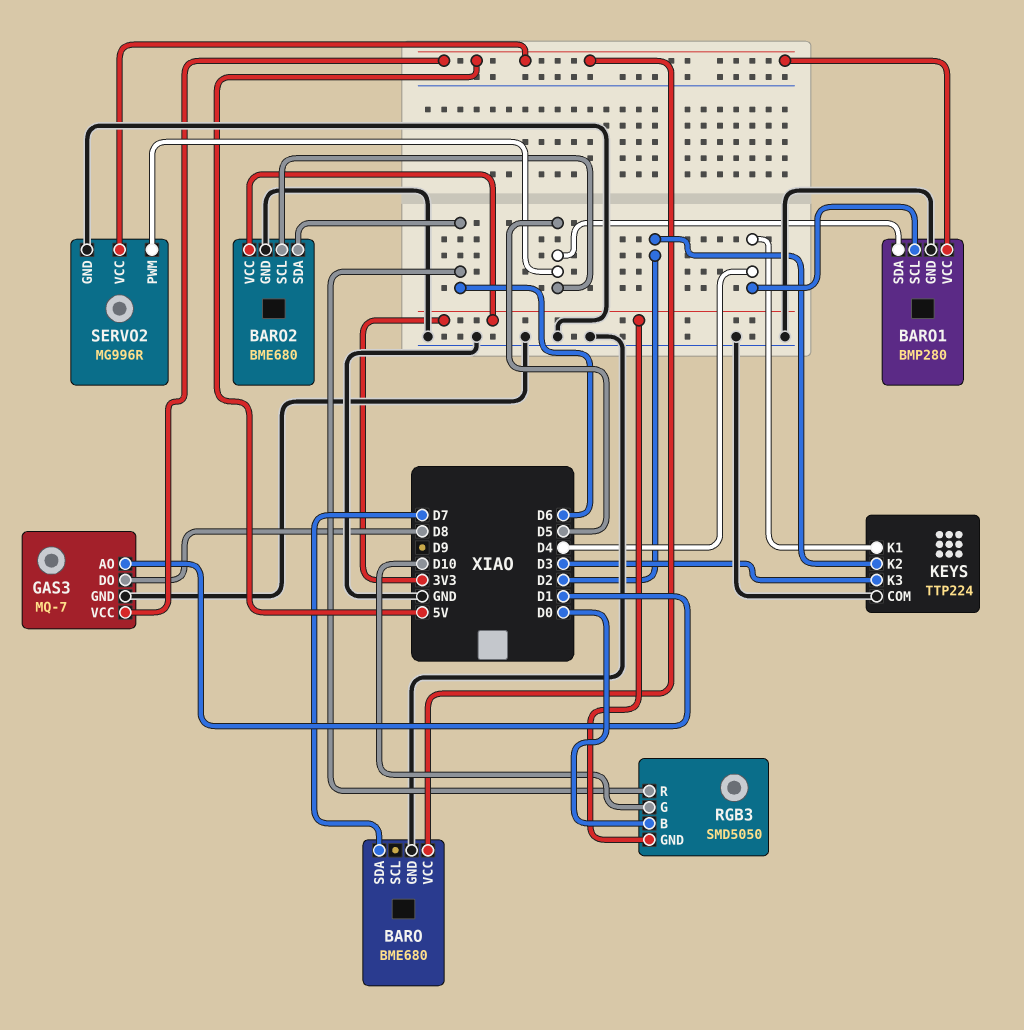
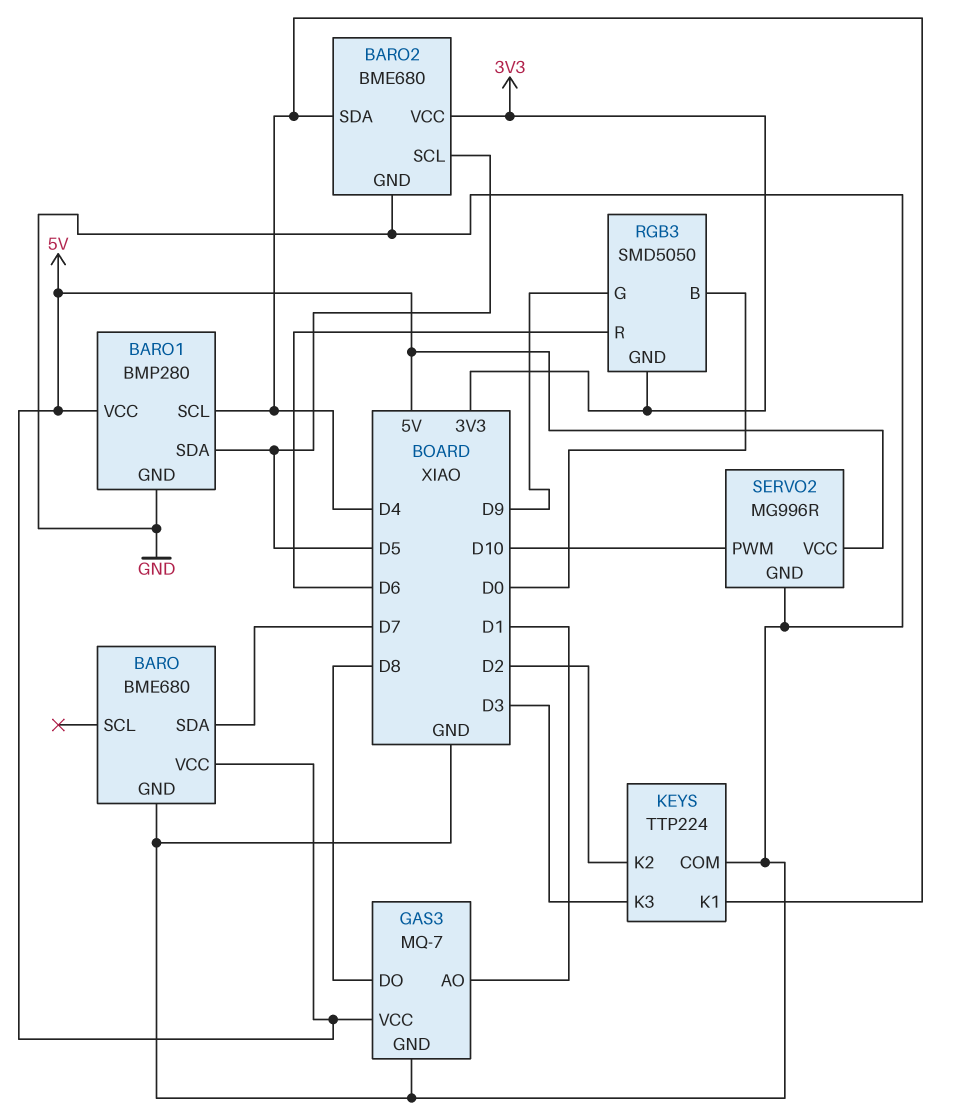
BARO2 pin SDA: D6 -> D4
RGB3 pin G: D10 -> D9
SERVO2 pin PWM: D5 -> D10

